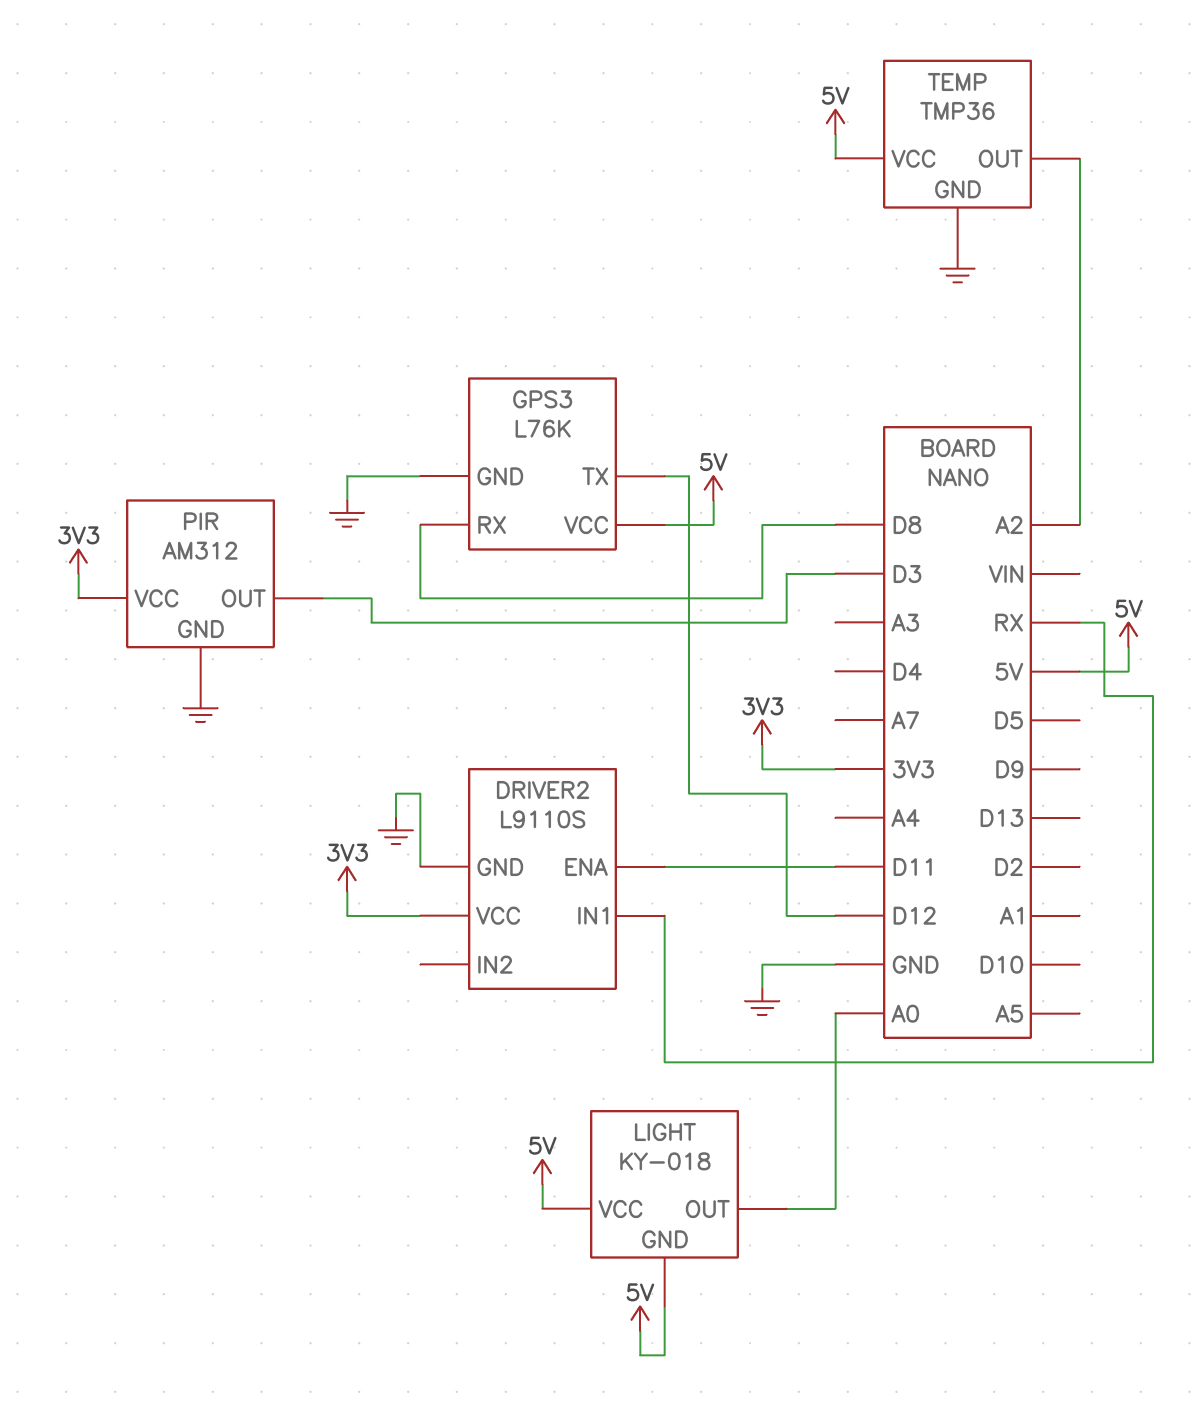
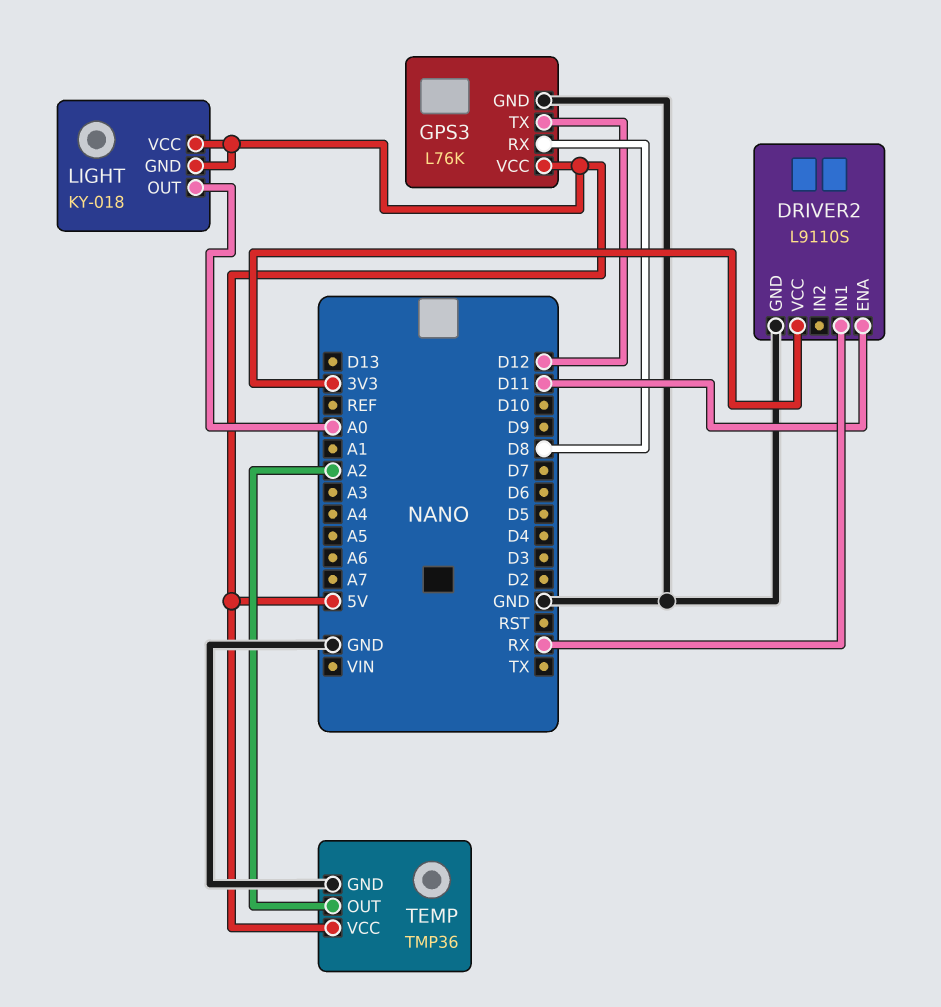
PIR: AM312 -> none
PIR pin GND: GND -> none
PIR pin OUT: D3 -> none
PIR pin VCC: 3V3 -> none

